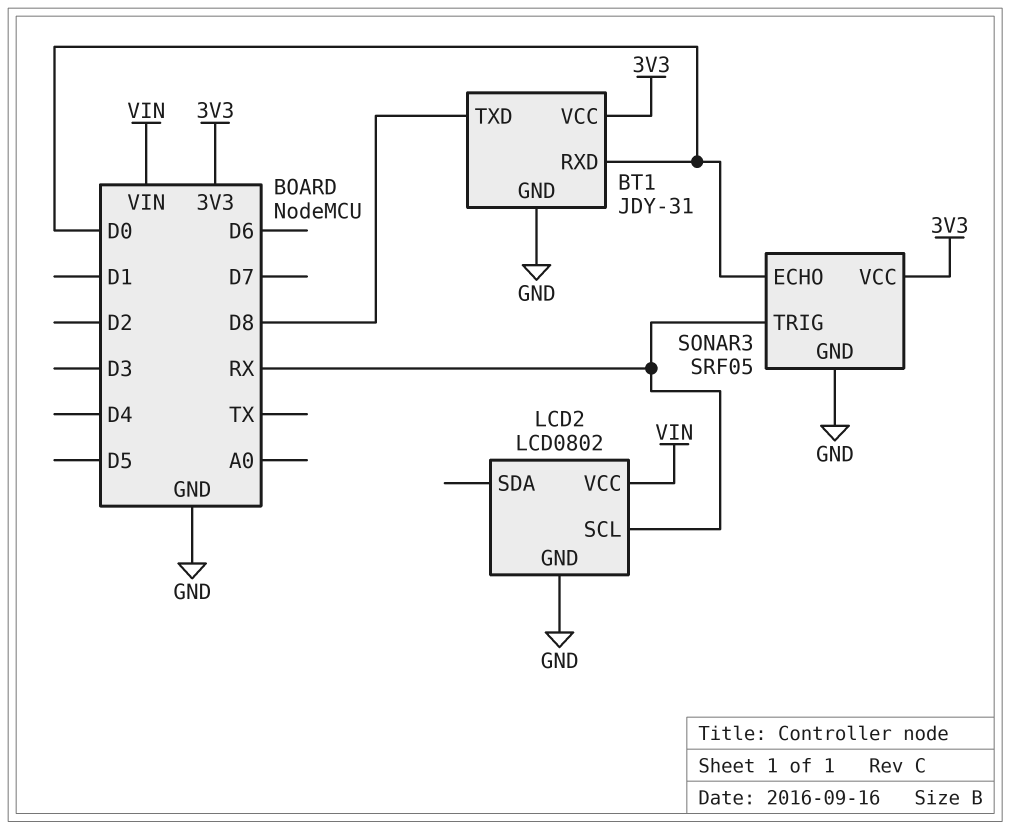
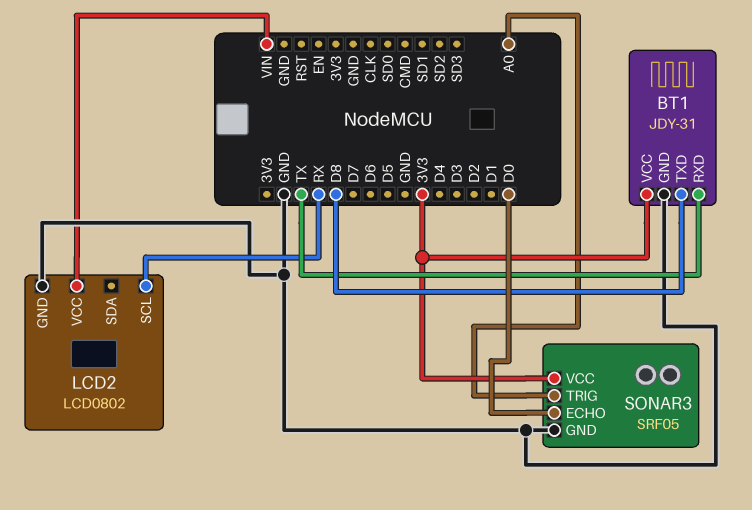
BT1 pin RXD: D0 -> TX
SONAR3 pin TRIG: RX -> A0

